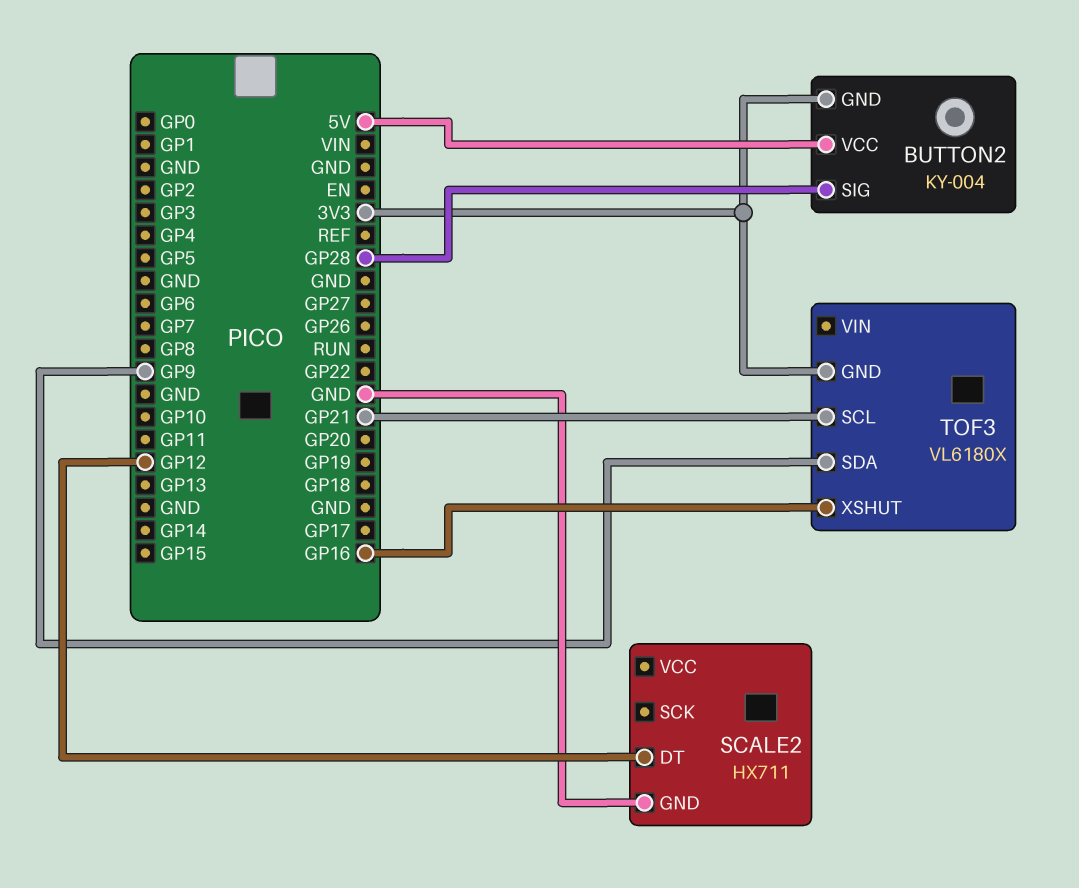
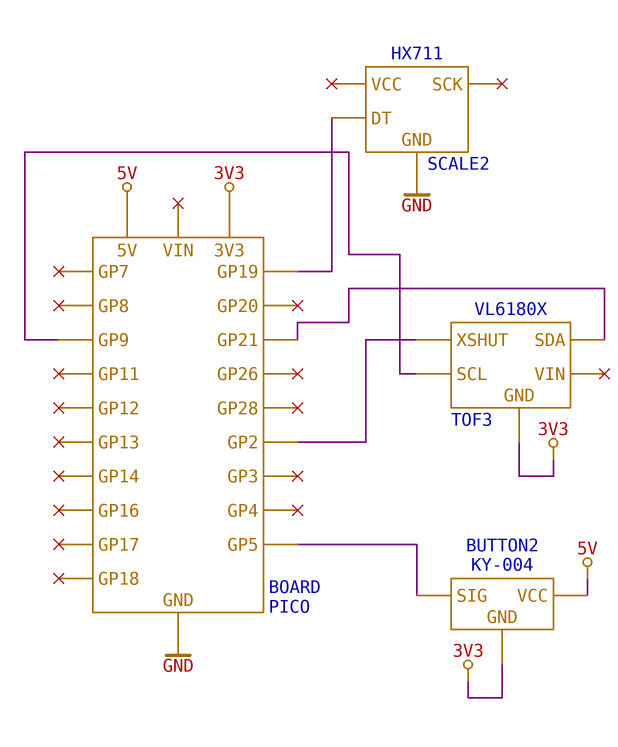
BUTTON2 pin SIG: GP28 -> GP5
SCALE2 pin DT: GP12 -> GP19
TOF3 pin SCL: GP21 -> GP9
TOF3 pin SDA: GP9 -> GP21
TOF3 pin XSHUT: GP16 -> GP2

